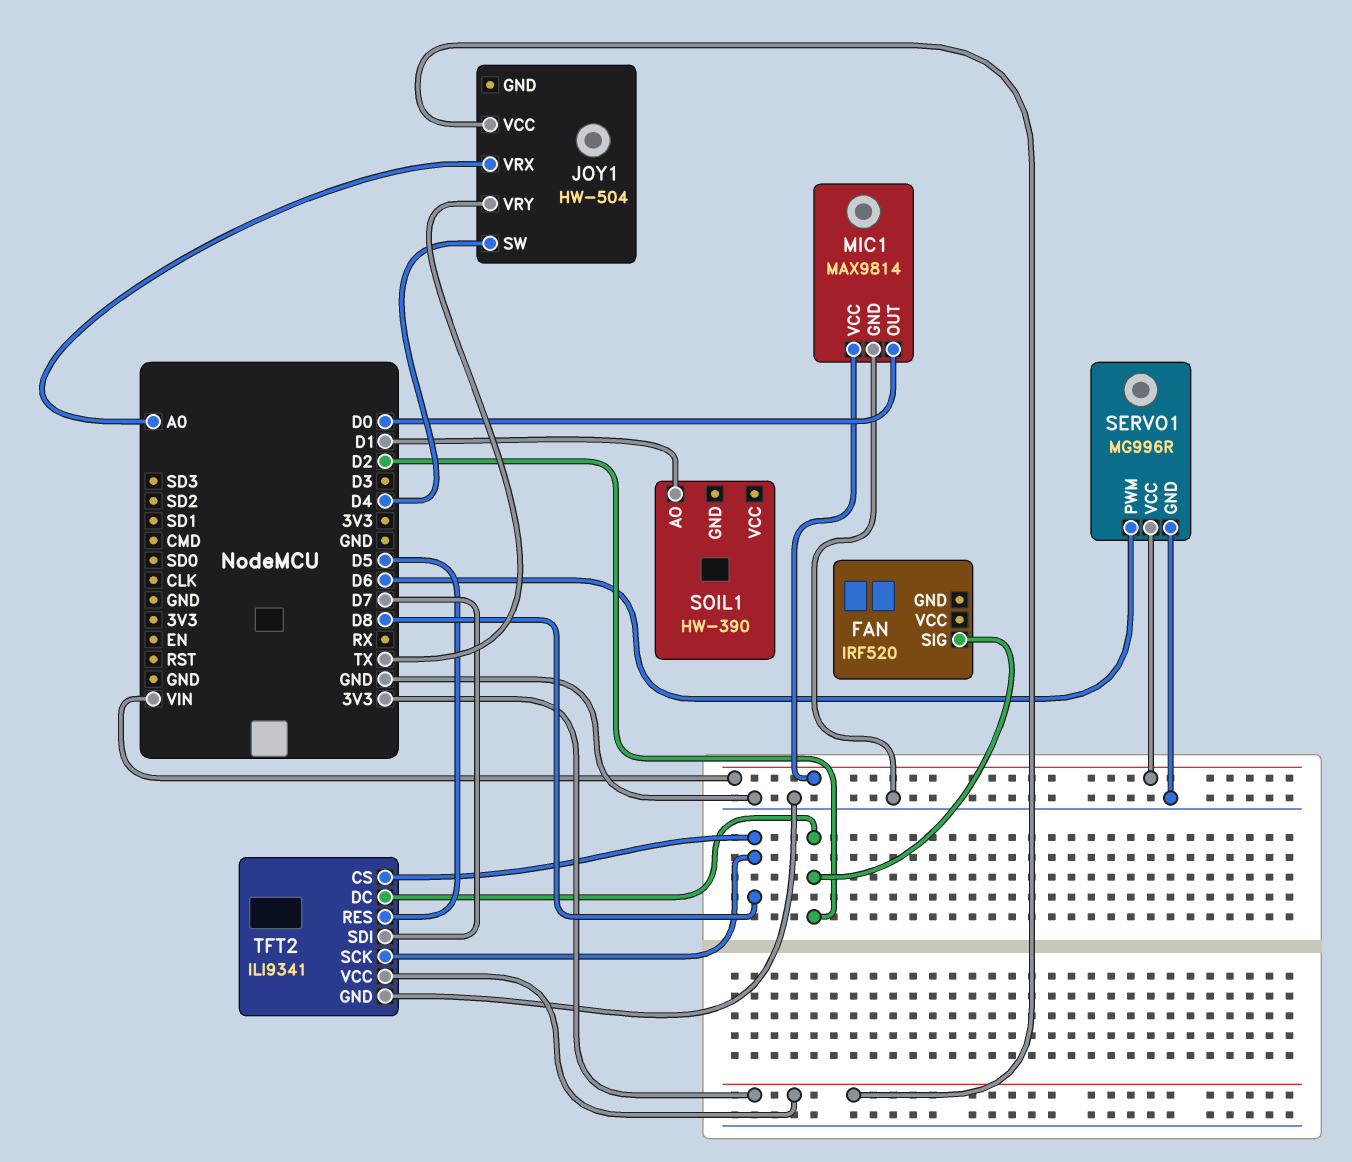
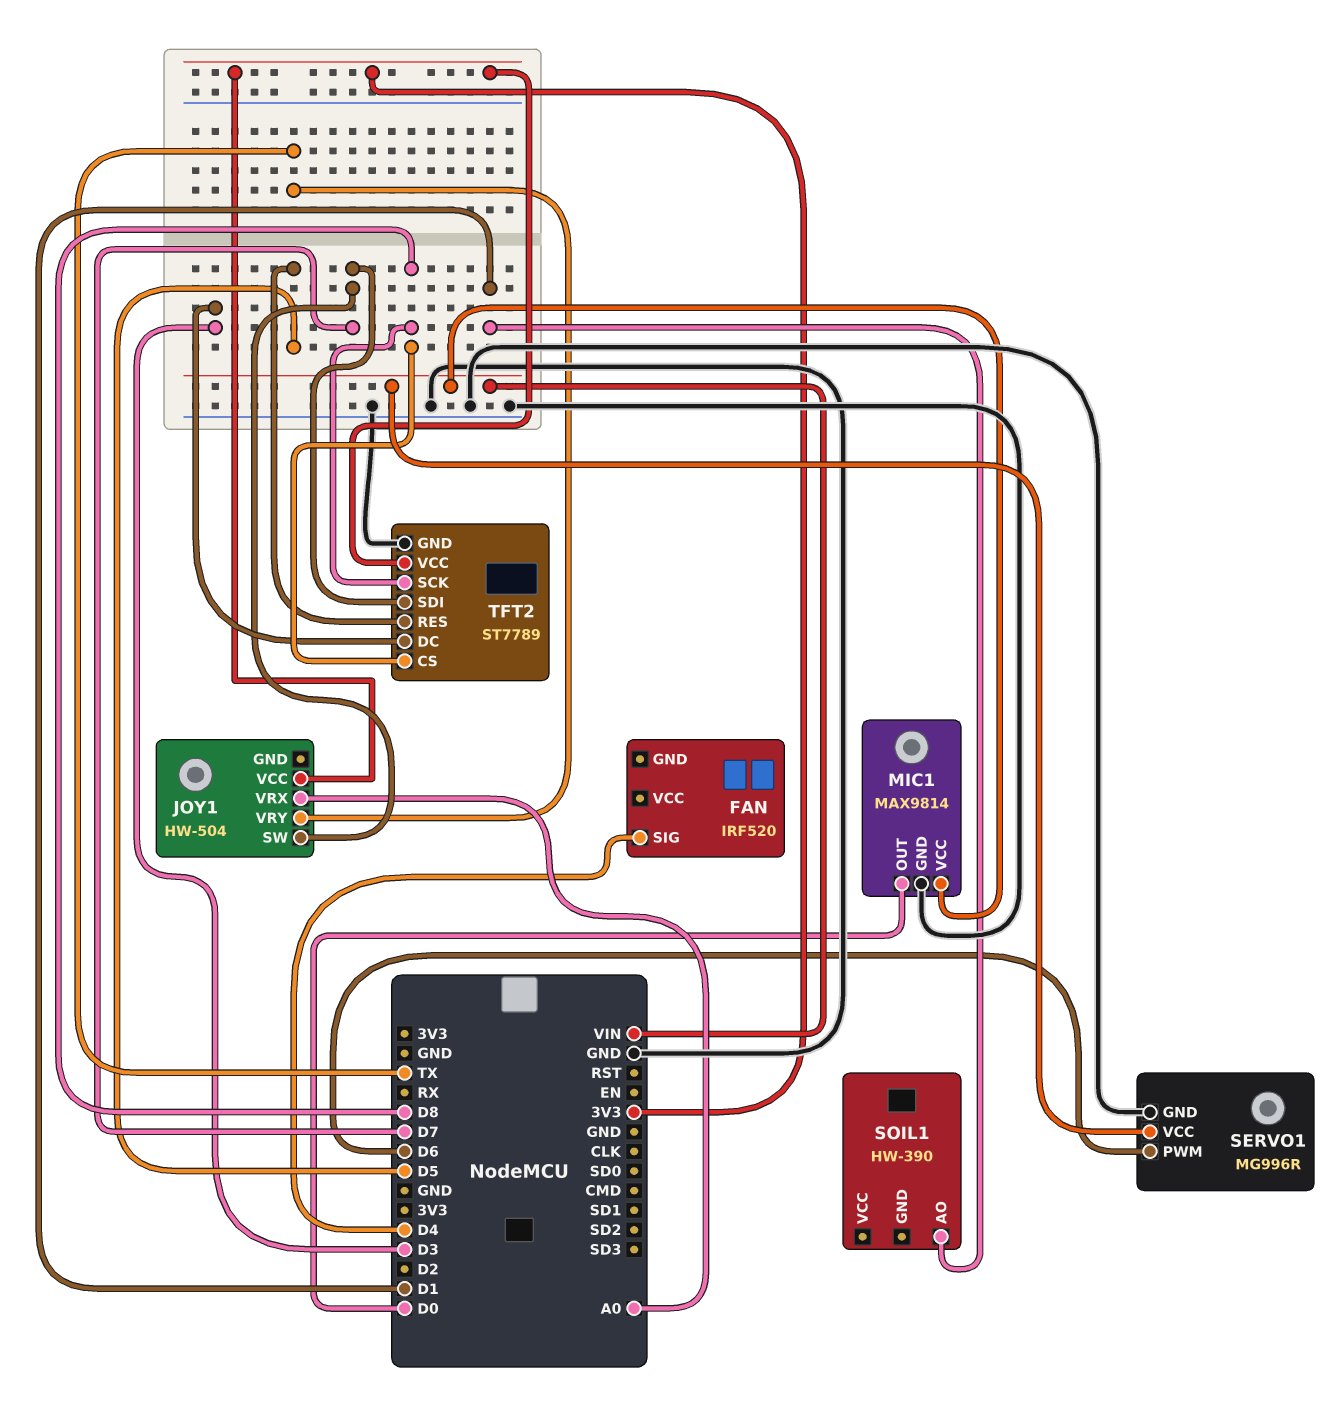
FAN pin SIG: D2 -> D4
JOY1 pin SW: D4 -> D7
TFT2: ILI9341 -> ST7789
TFT2 pin DC: D2 -> D3

